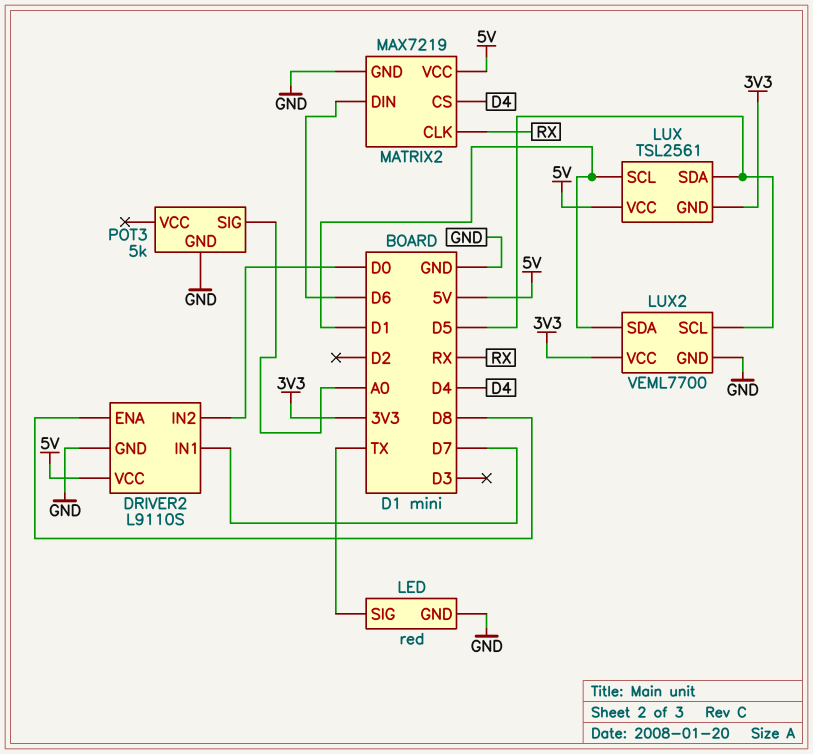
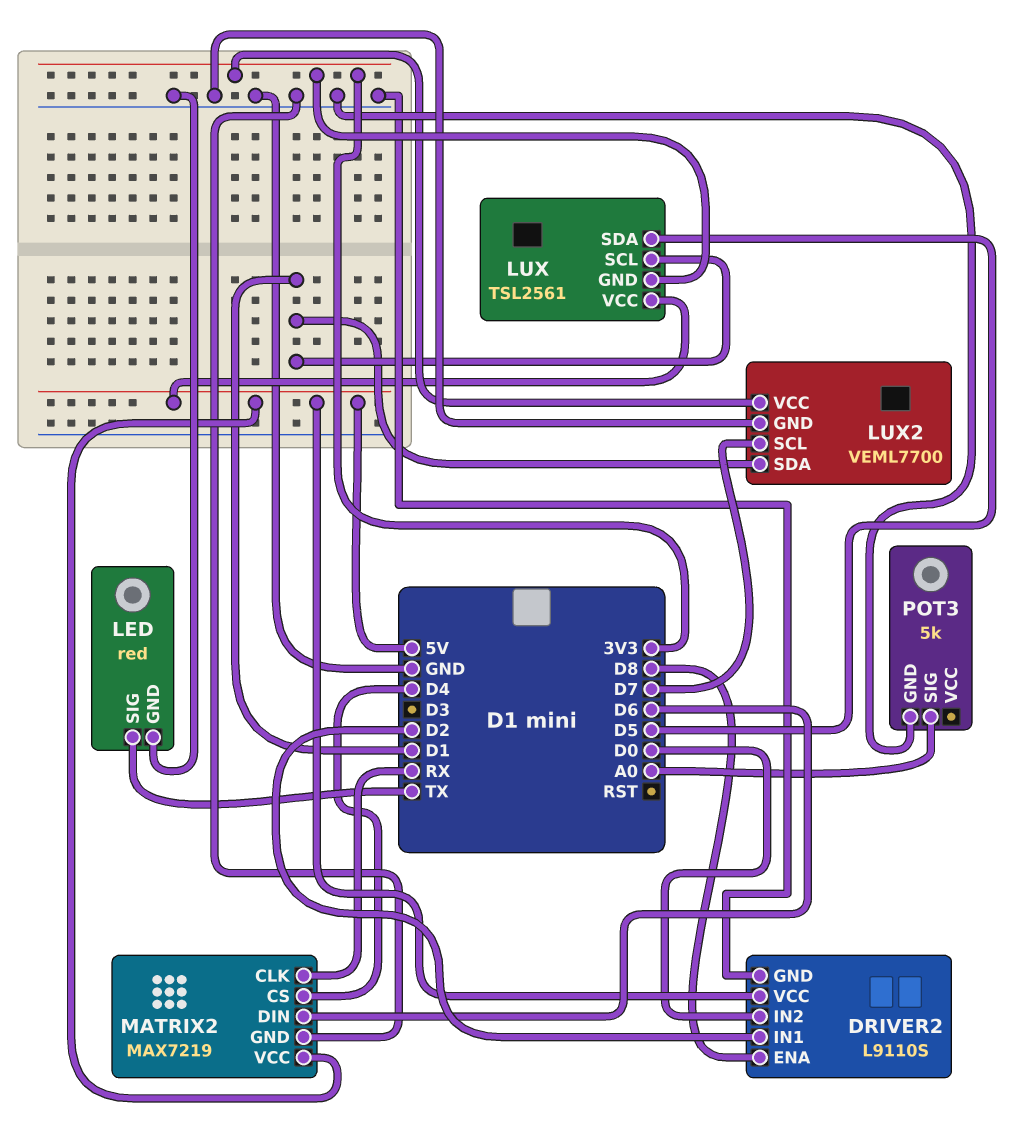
DRIVER2 pin IN1: D7 -> D2
LUX2 pin SCL: D5 -> D7

